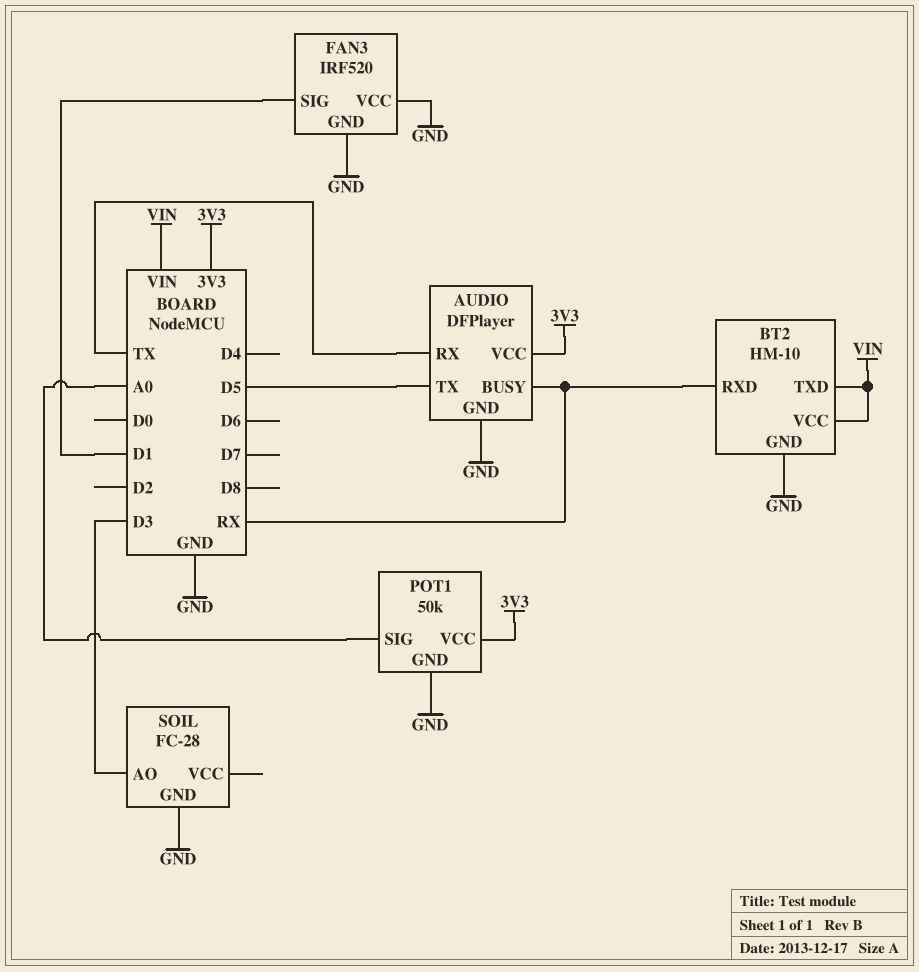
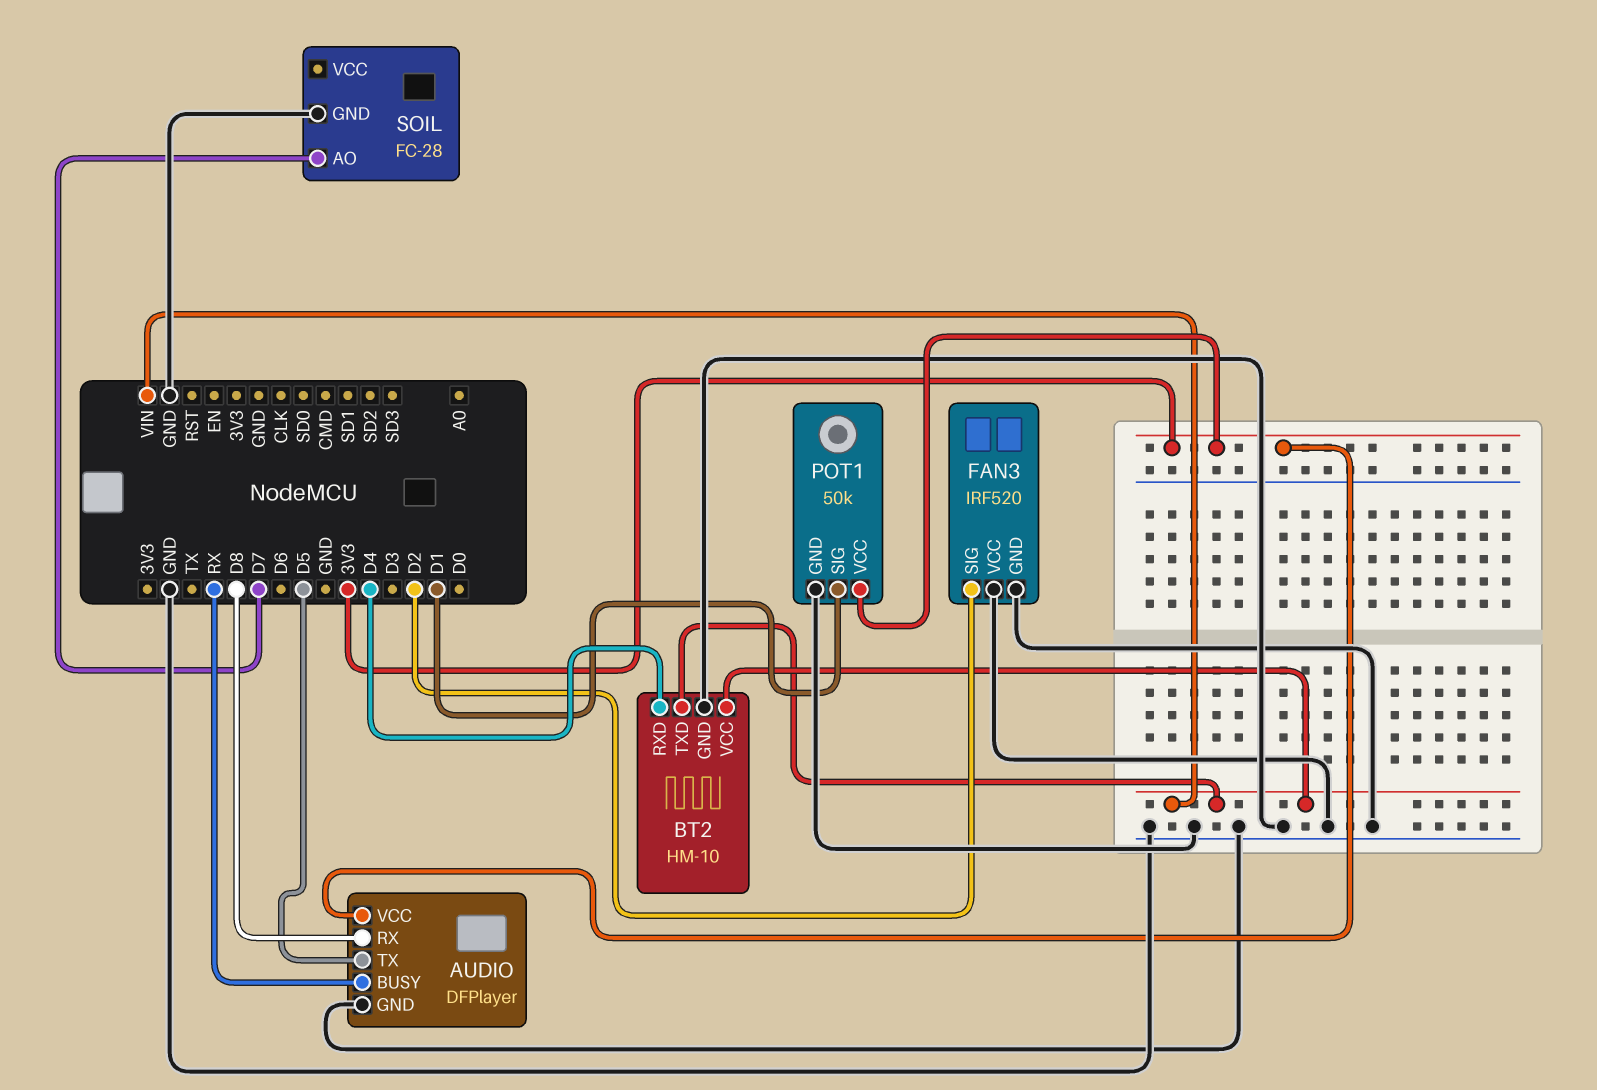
AUDIO pin RX: TX -> D8
BT2 pin RXD: RX -> D4
FAN3 pin SIG: D1 -> D2
POT1 pin SIG: A0 -> D1
SOIL pin AO: D3 -> D7

